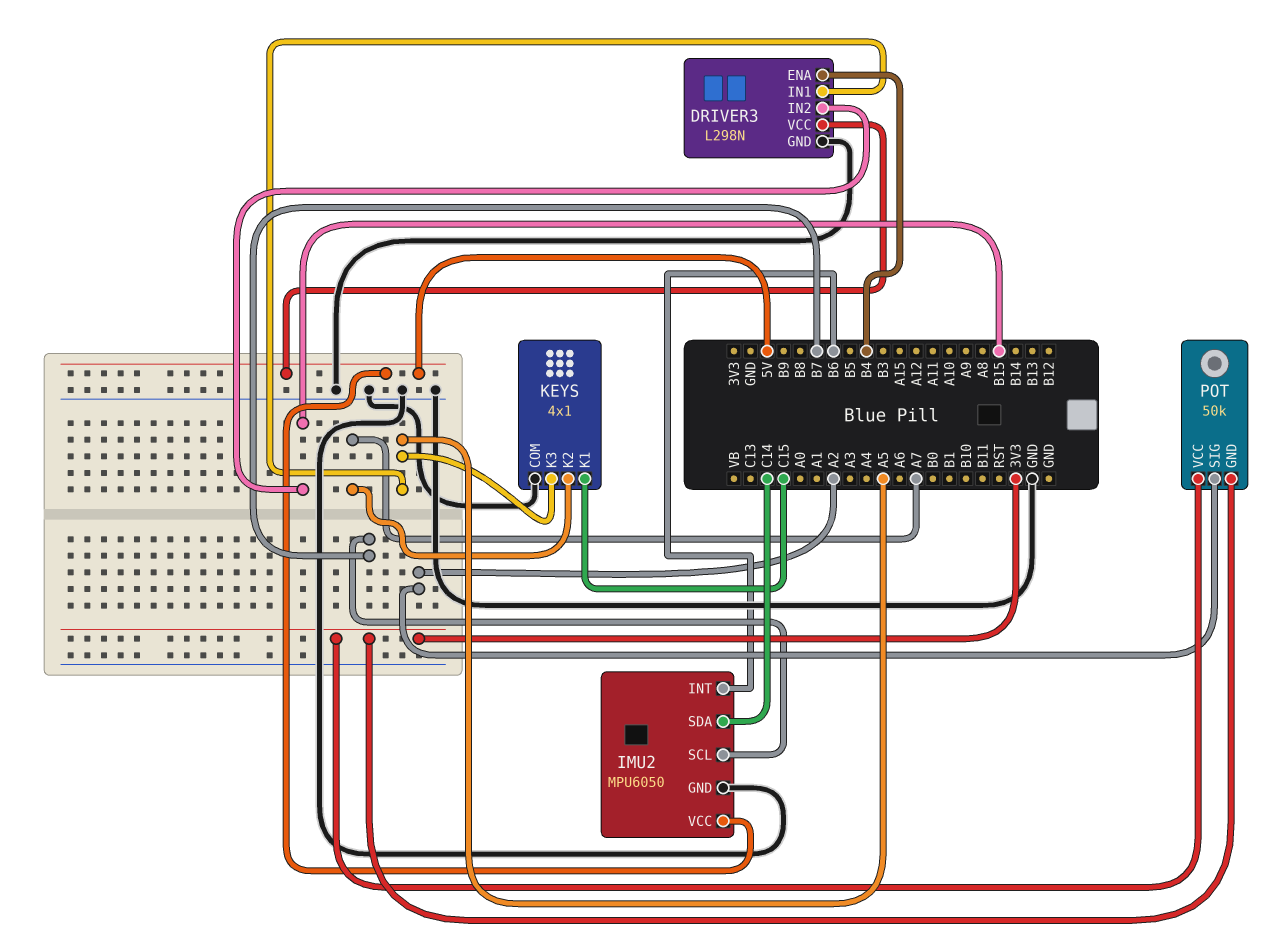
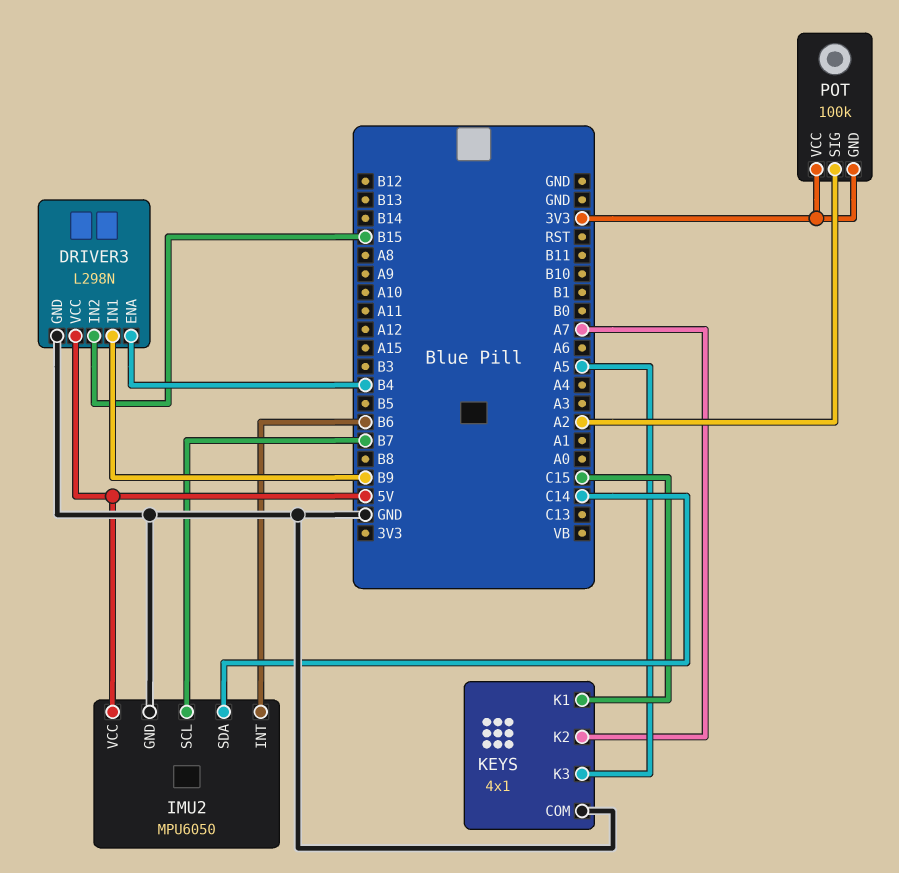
DRIVER3 pin IN1: A5 -> B9
POT: 50k -> 100k

